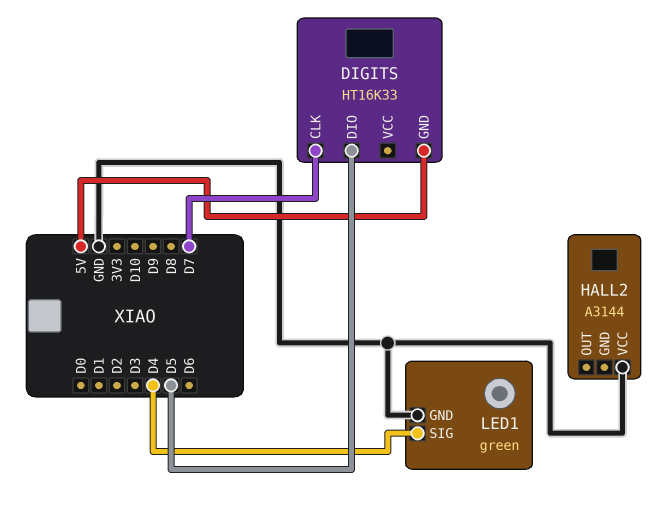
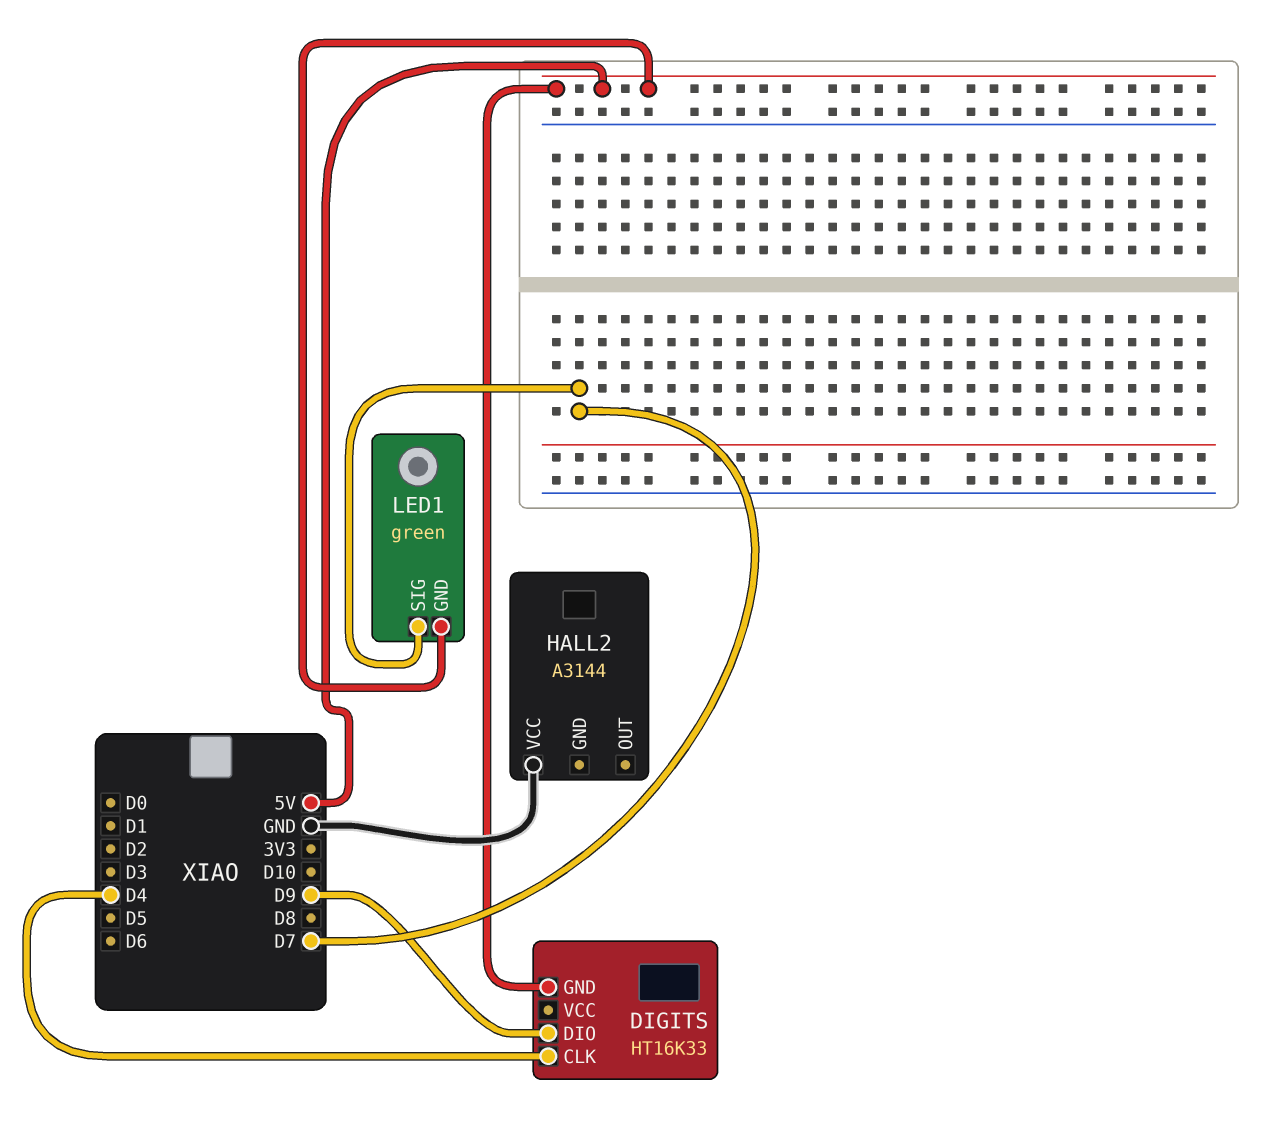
DIGITS pin CLK: D7 -> D4
DIGITS pin DIO: D5 -> D9
LED1 pin GND: GND -> 5V
LED1 pin SIG: D4 -> D7

